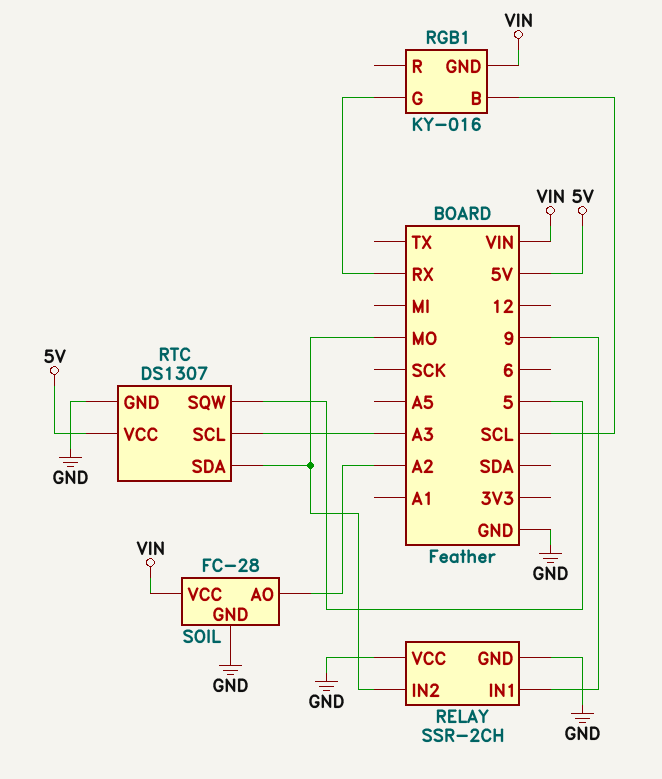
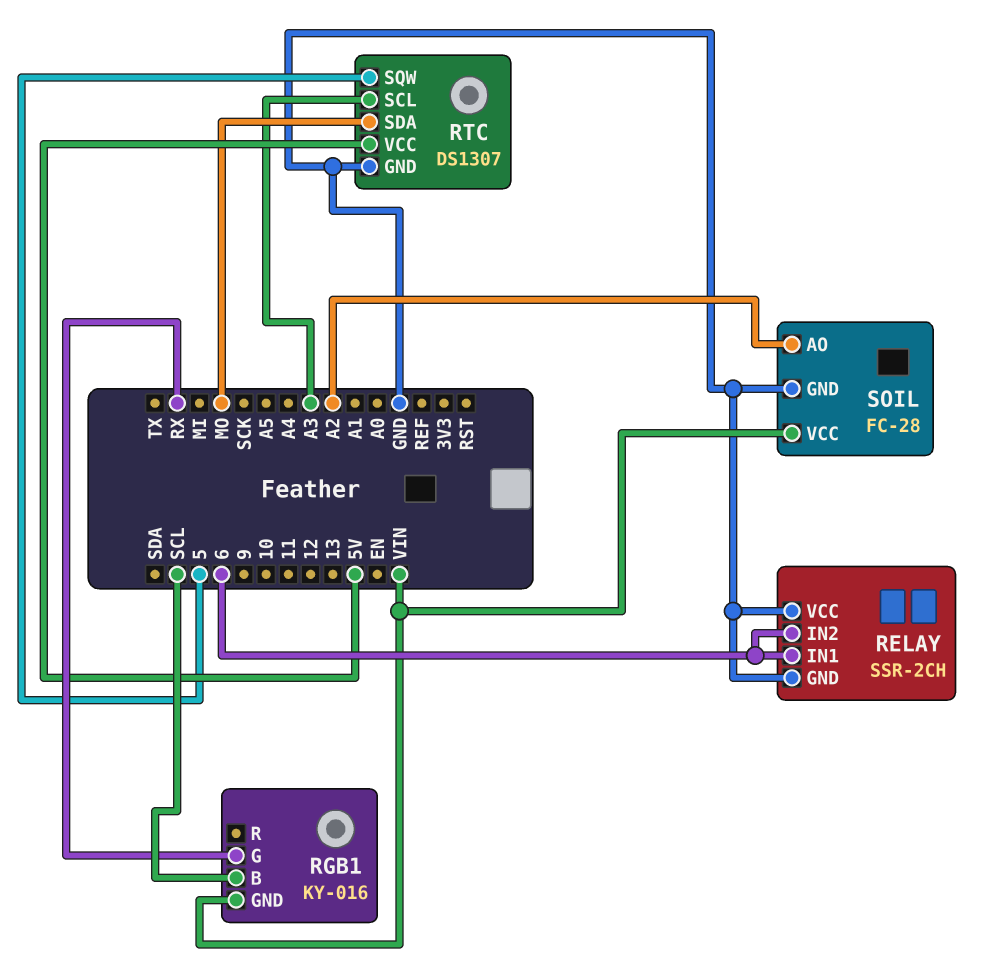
RELAY pin IN1: 9 -> 6
RELAY pin IN2: MO -> 6

